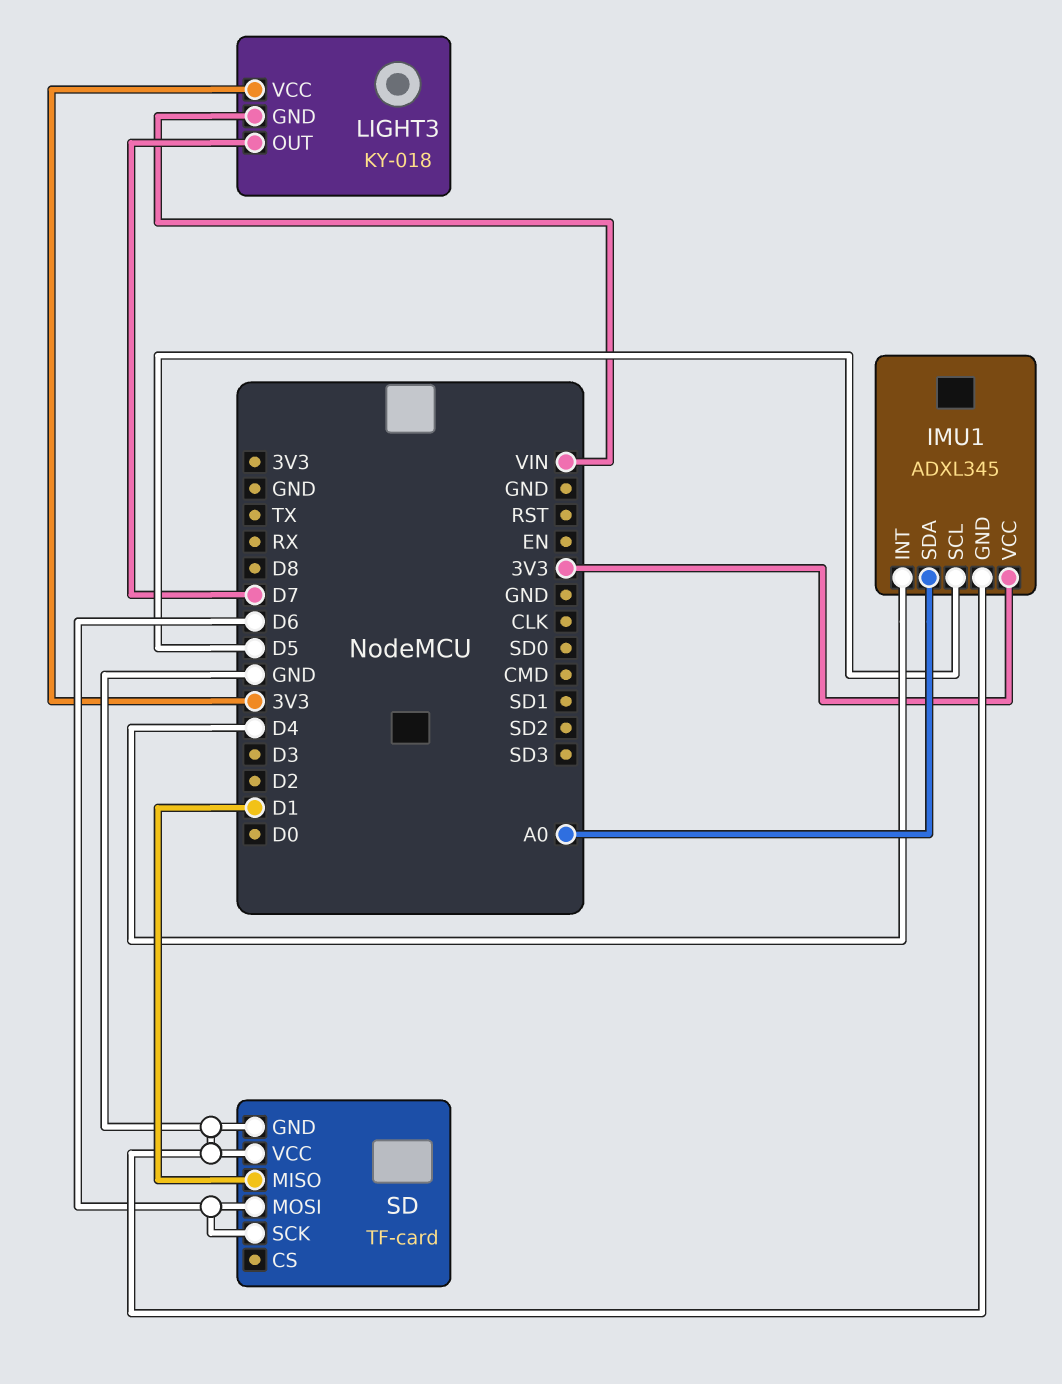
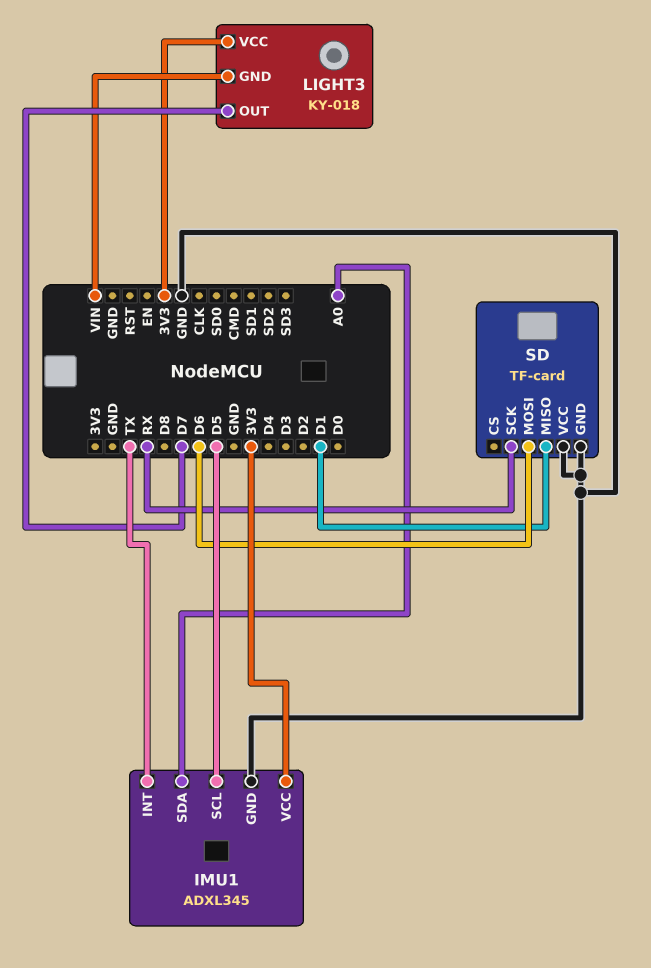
IMU1 pin INT: D4 -> TX
SD pin SCK: D6 -> RX

